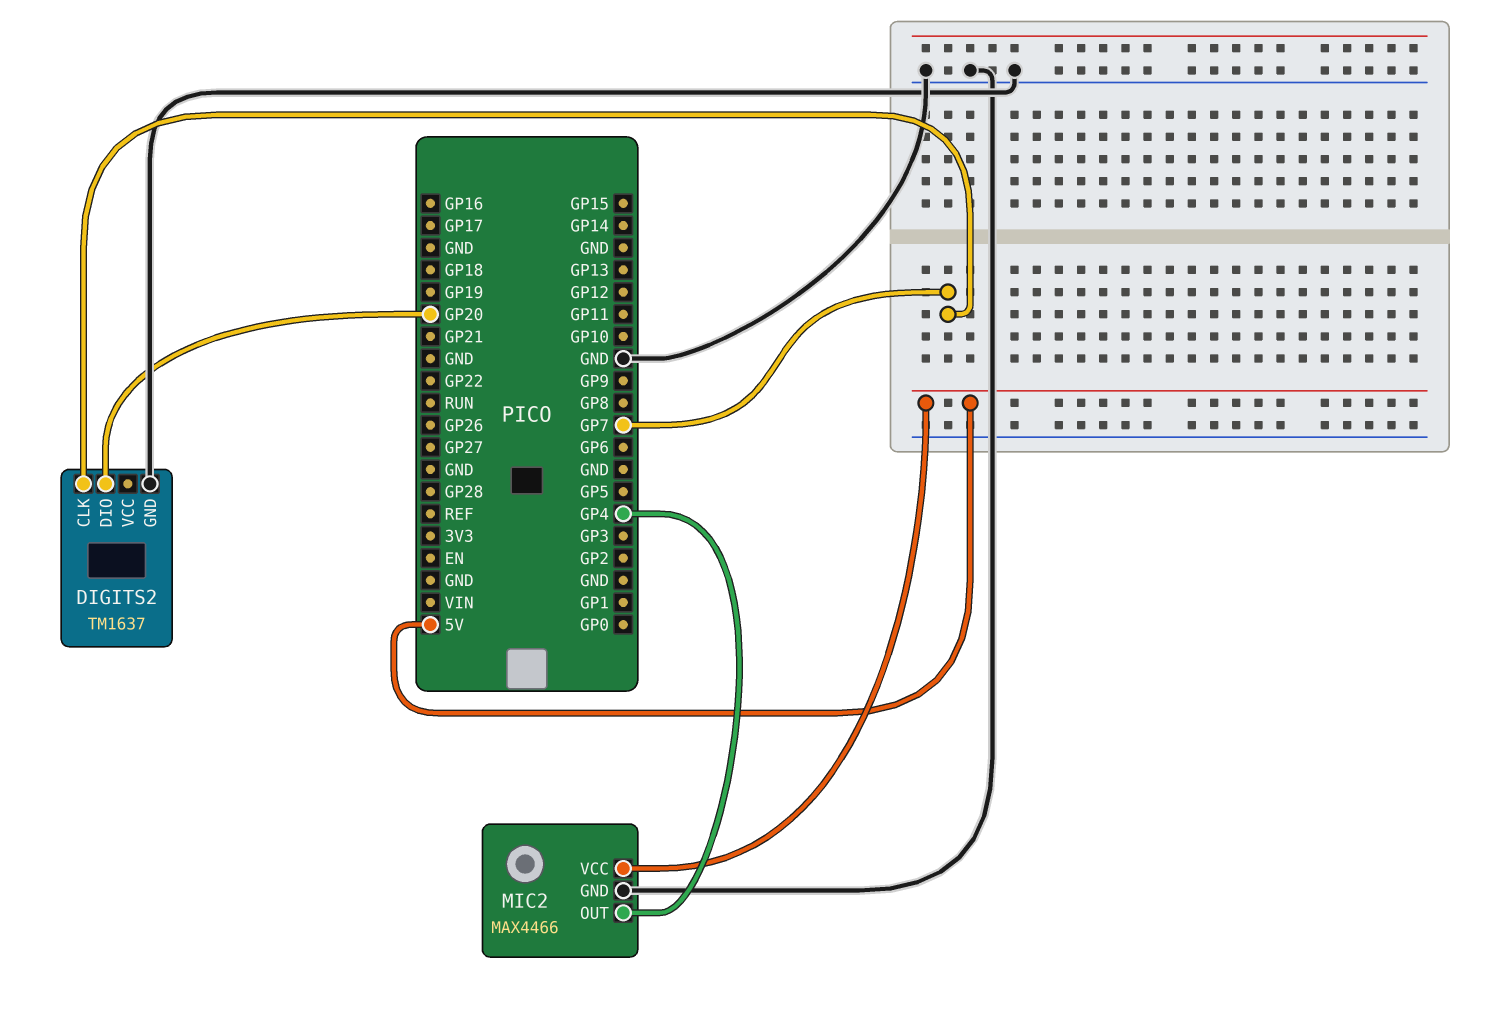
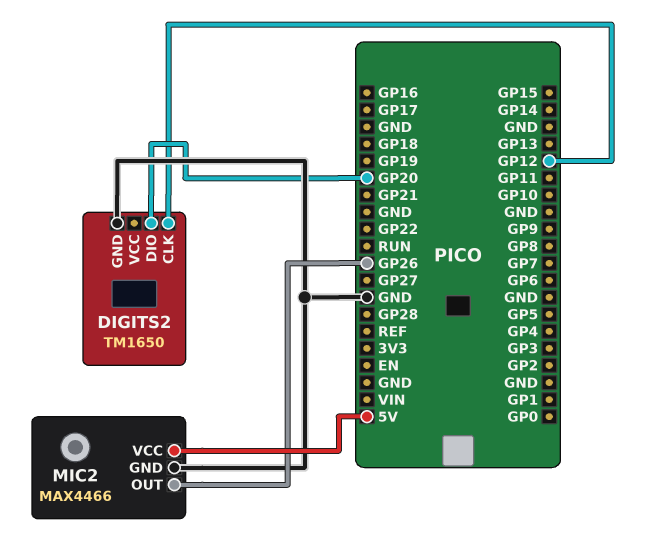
DIGITS2: TM1637 -> TM1650
DIGITS2 pin CLK: GP7 -> GP12
MIC2 pin OUT: GP4 -> GP26

